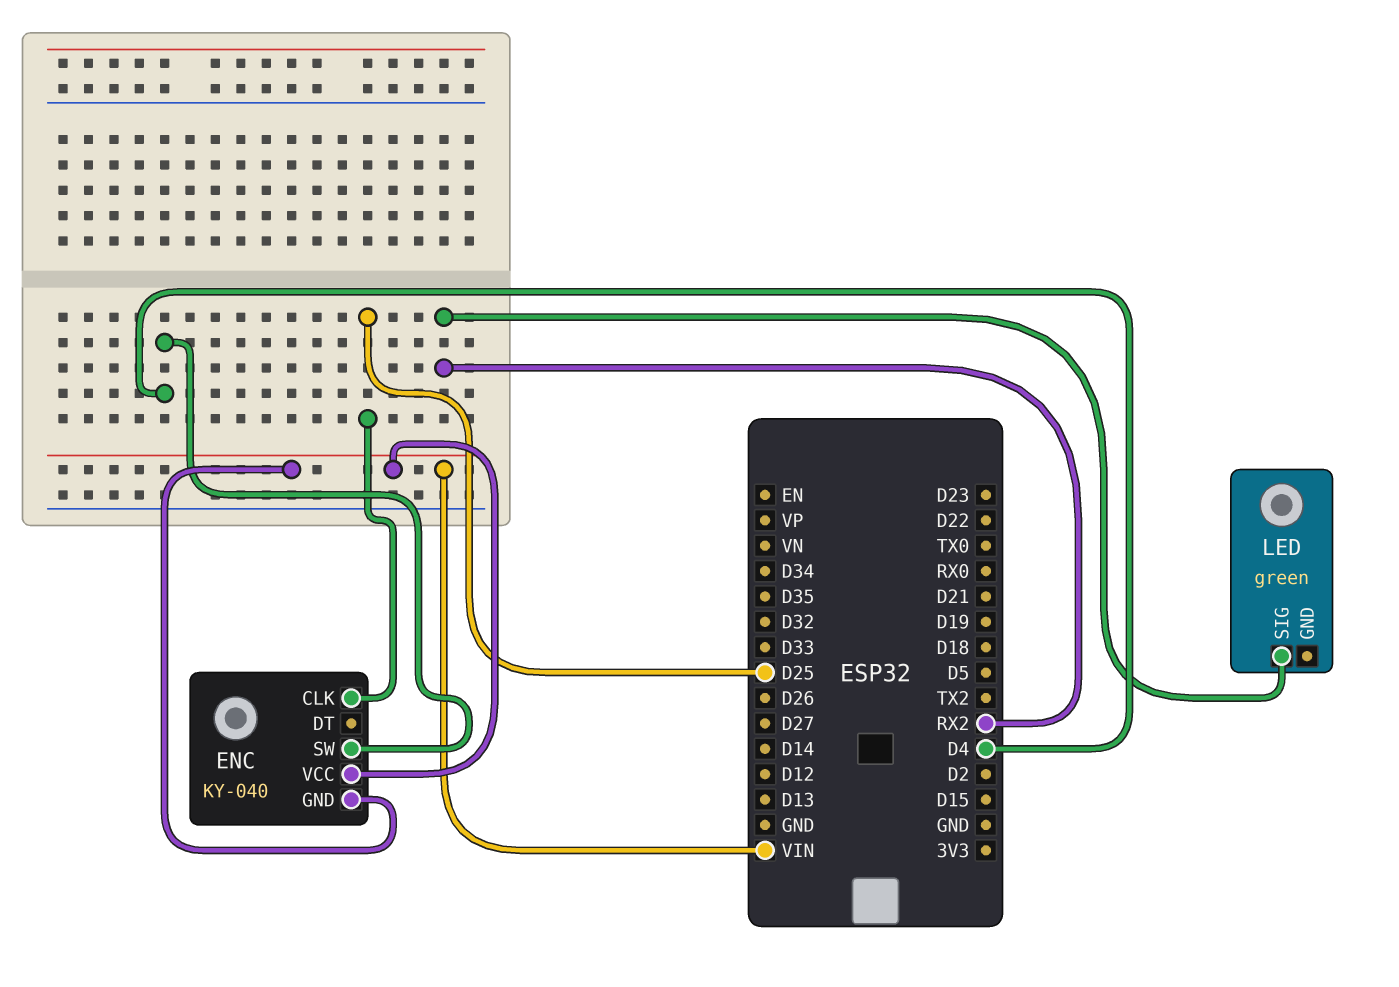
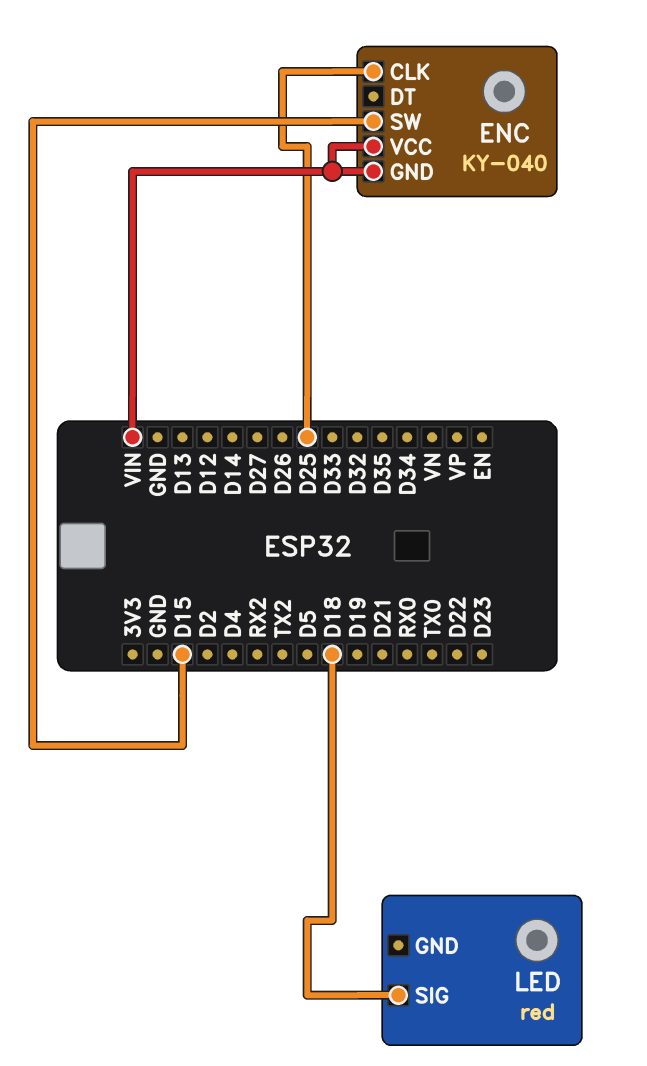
ENC pin SW: D4 -> D15
LED: green -> red
LED pin SIG: RX2 -> D18

